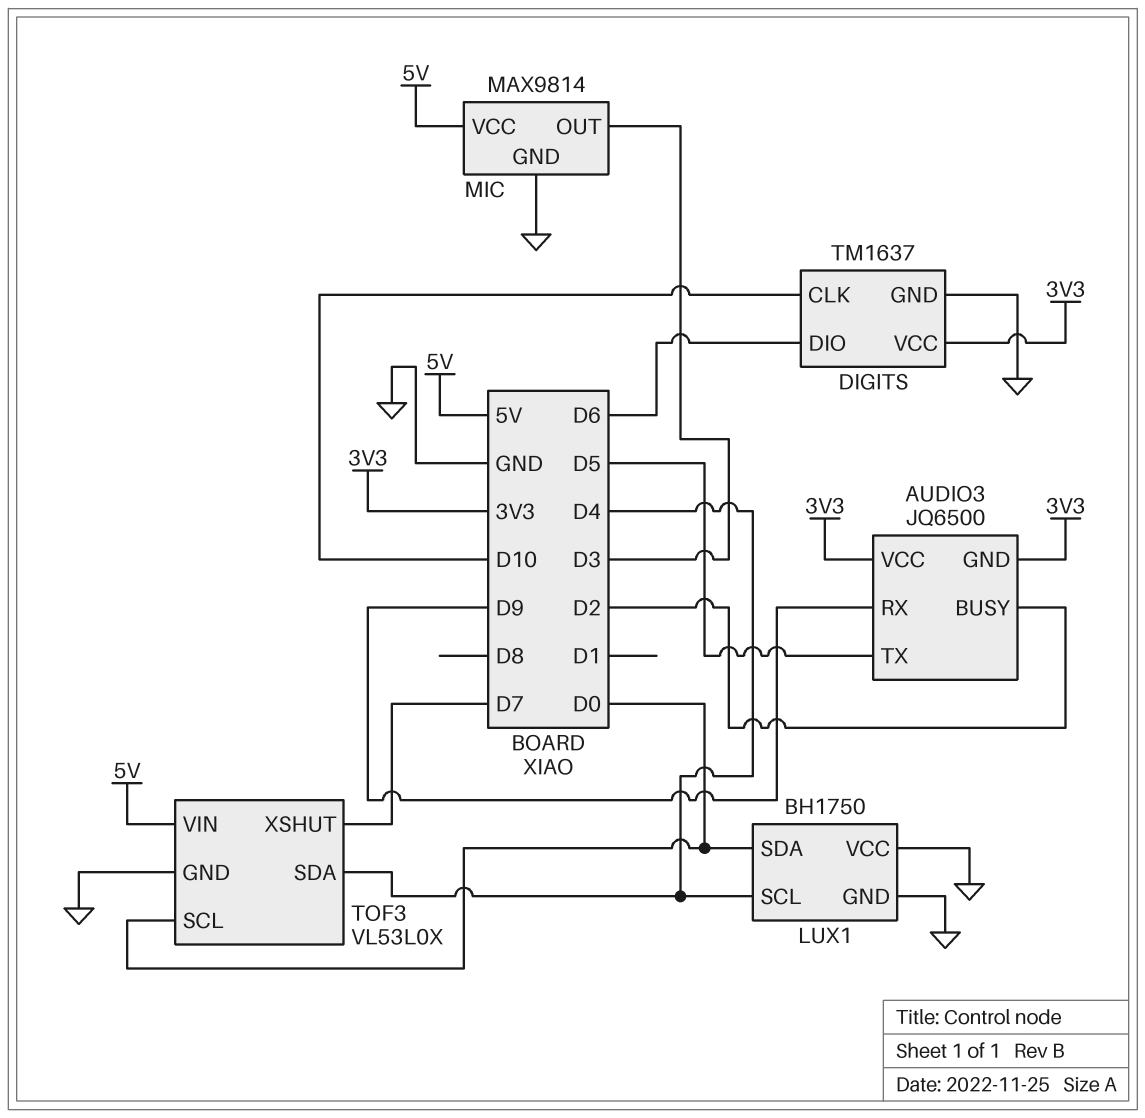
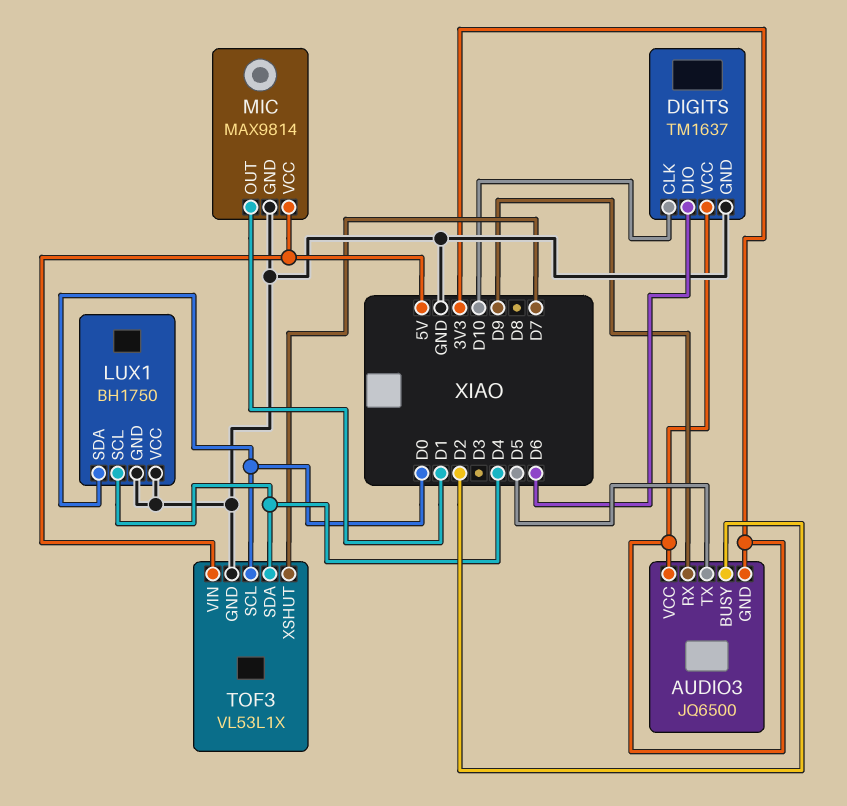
MIC pin OUT: D3 -> D1
TOF3: VL53L0X -> VL53L1X

